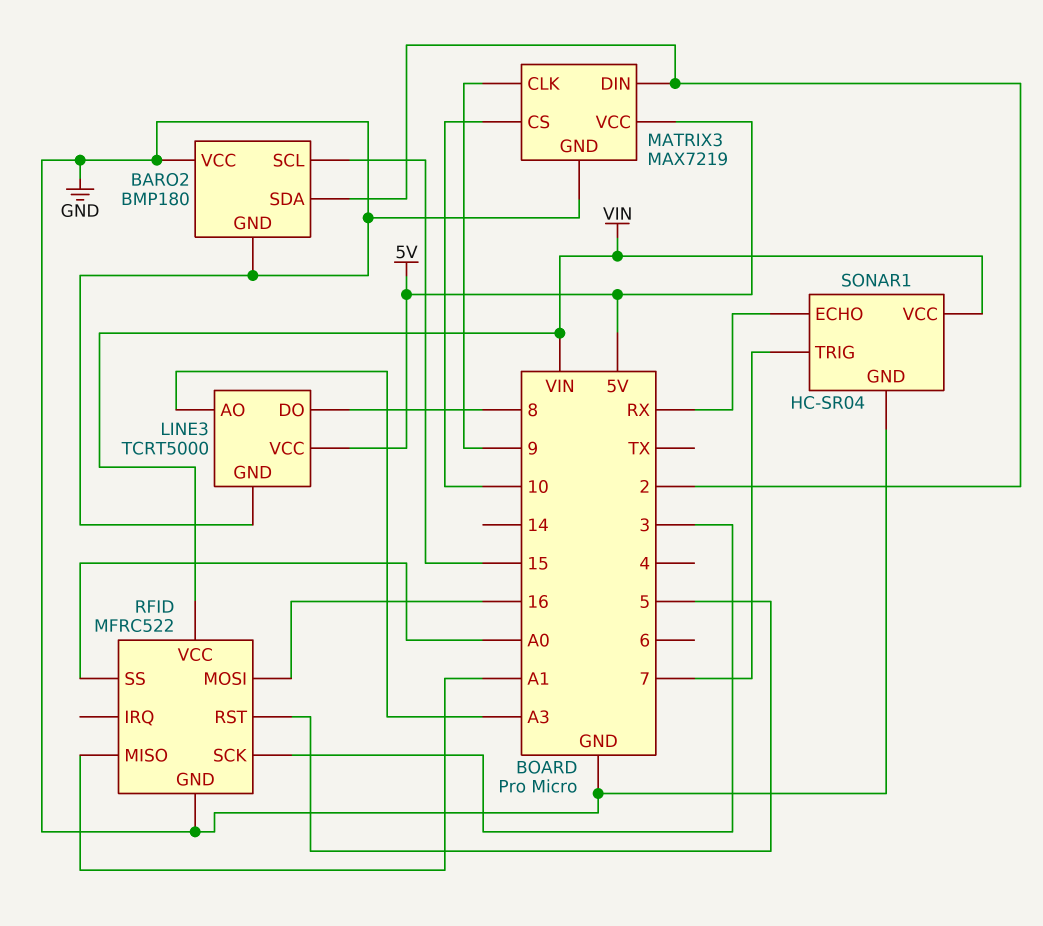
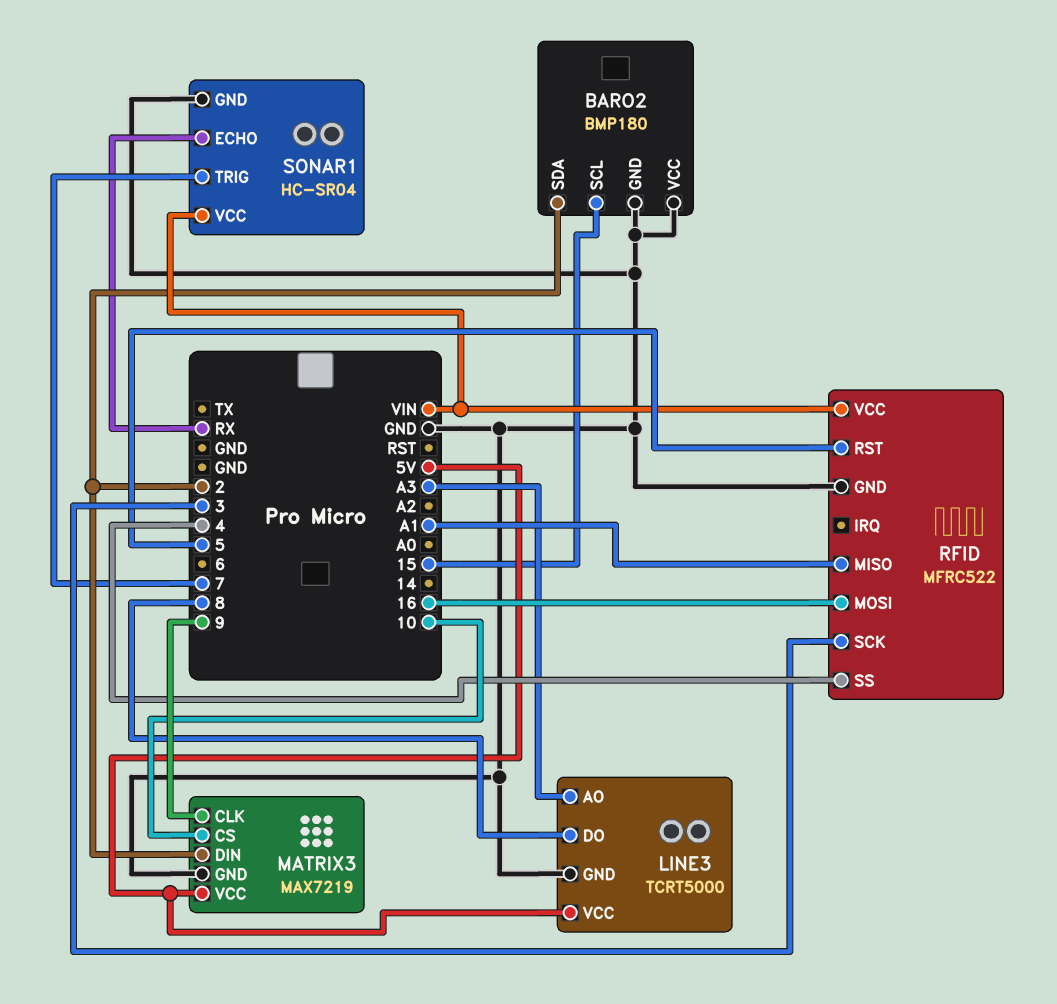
RFID pin SS: A0 -> 4

